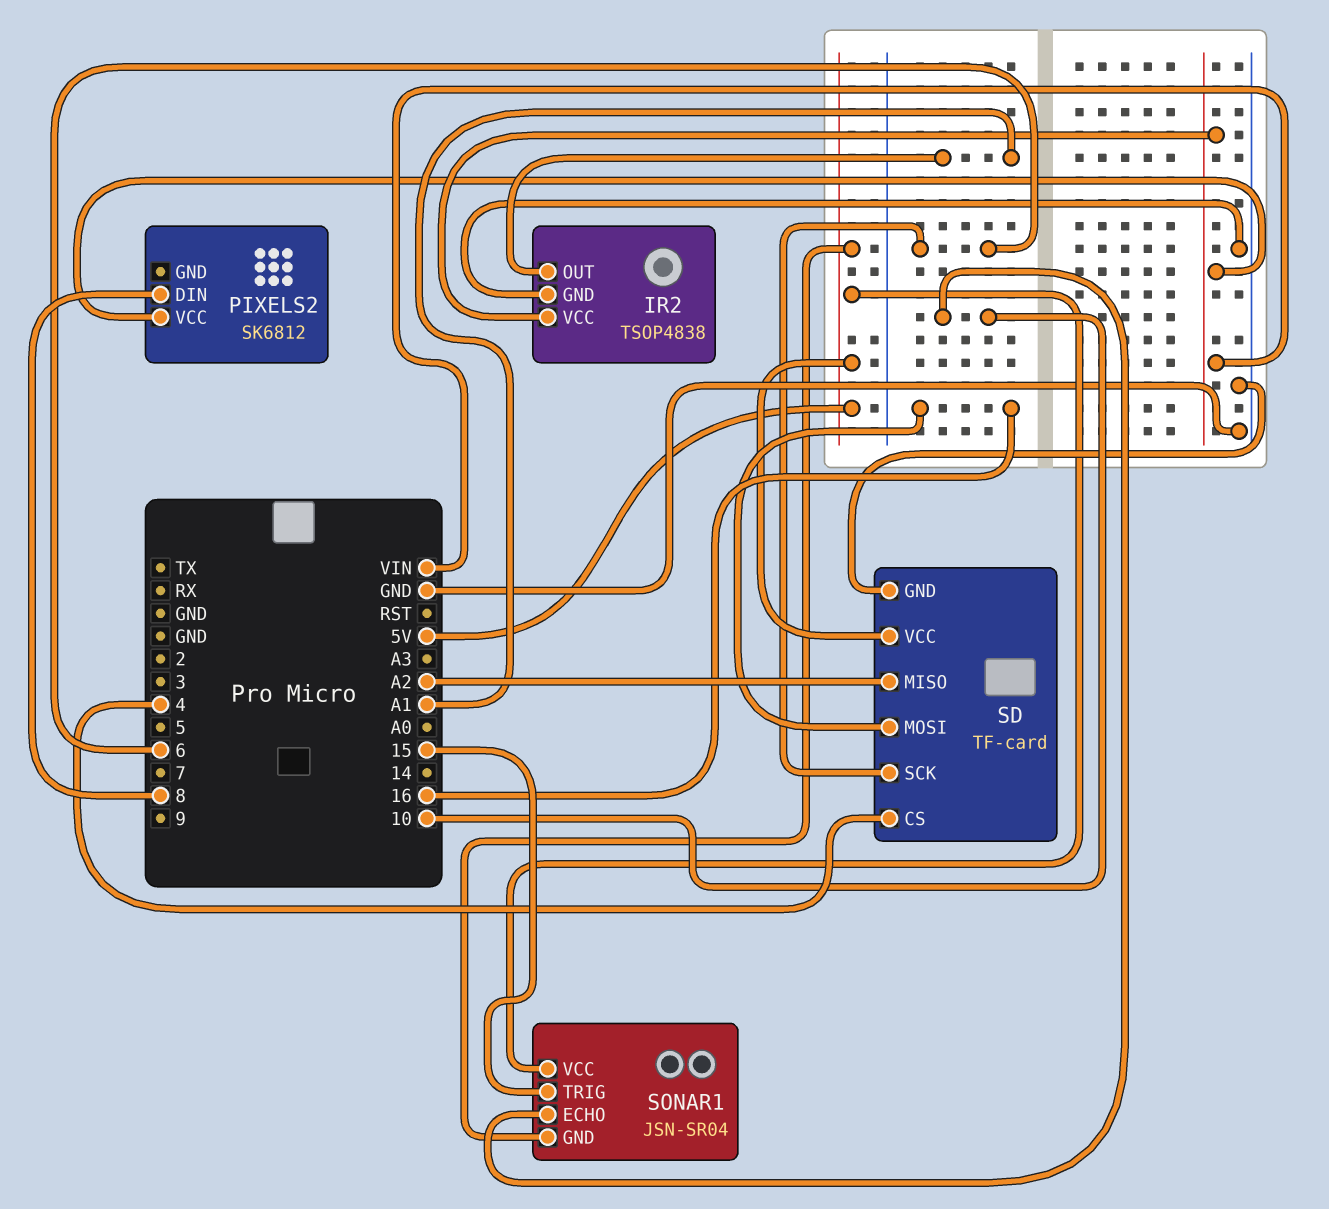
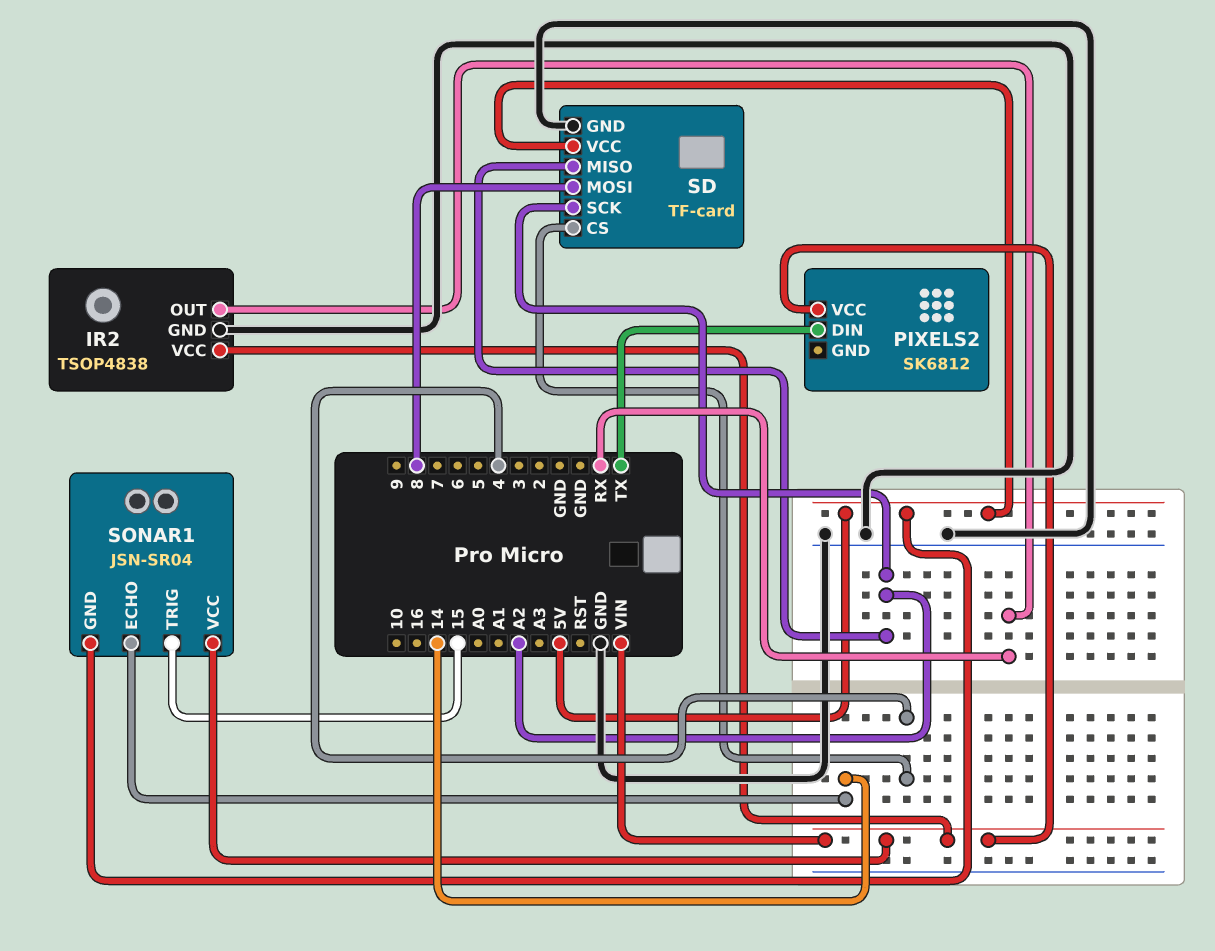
IR2 pin OUT: A1 -> RX
PIXELS2 pin DIN: 8 -> TX
SD pin MOSI: 16 -> 8
SD pin SCK: 6 -> A2
SONAR1 pin ECHO: 10 -> 14
SONAR1 pin VCC: 5V -> VIN

